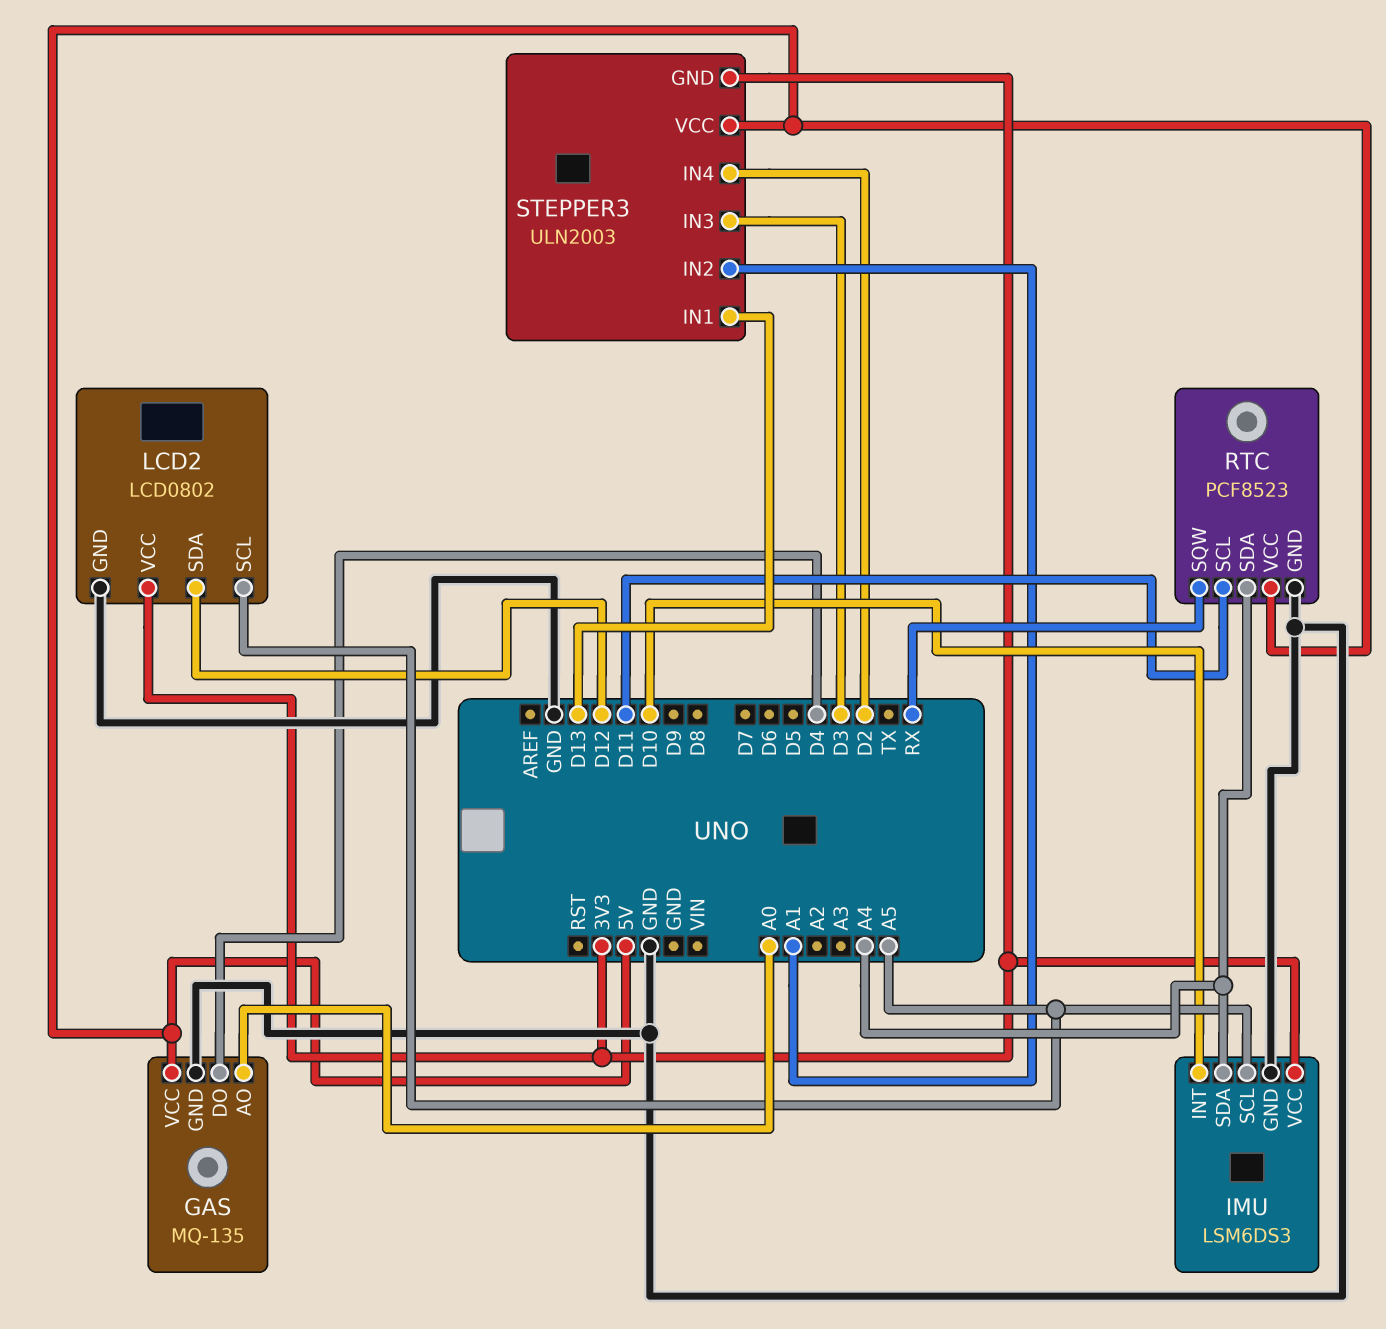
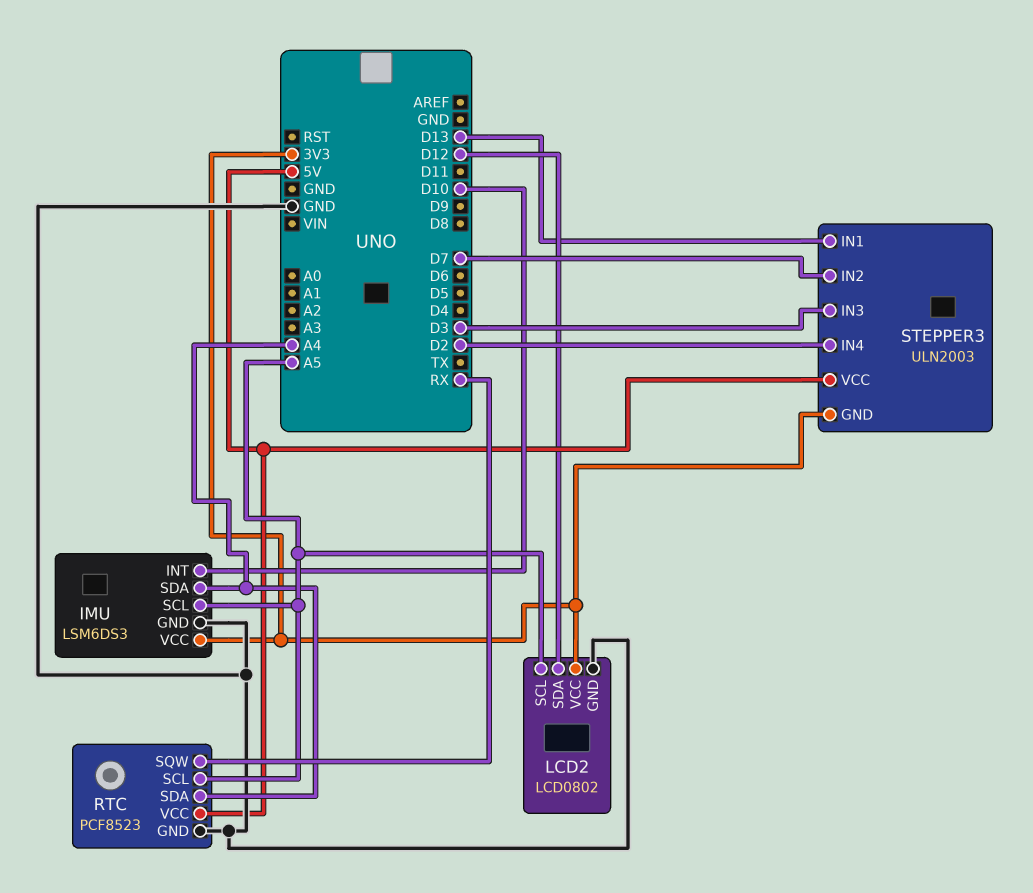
GAS: MQ-135 -> none
GAS pin AO: A0 -> none
GAS pin DO: D4 -> none
GAS pin GND: GND -> none
GAS pin VCC: 5V -> none
RTC pin SCL: D11 -> A5
STEPPER3 pin IN2: A1 -> D7

